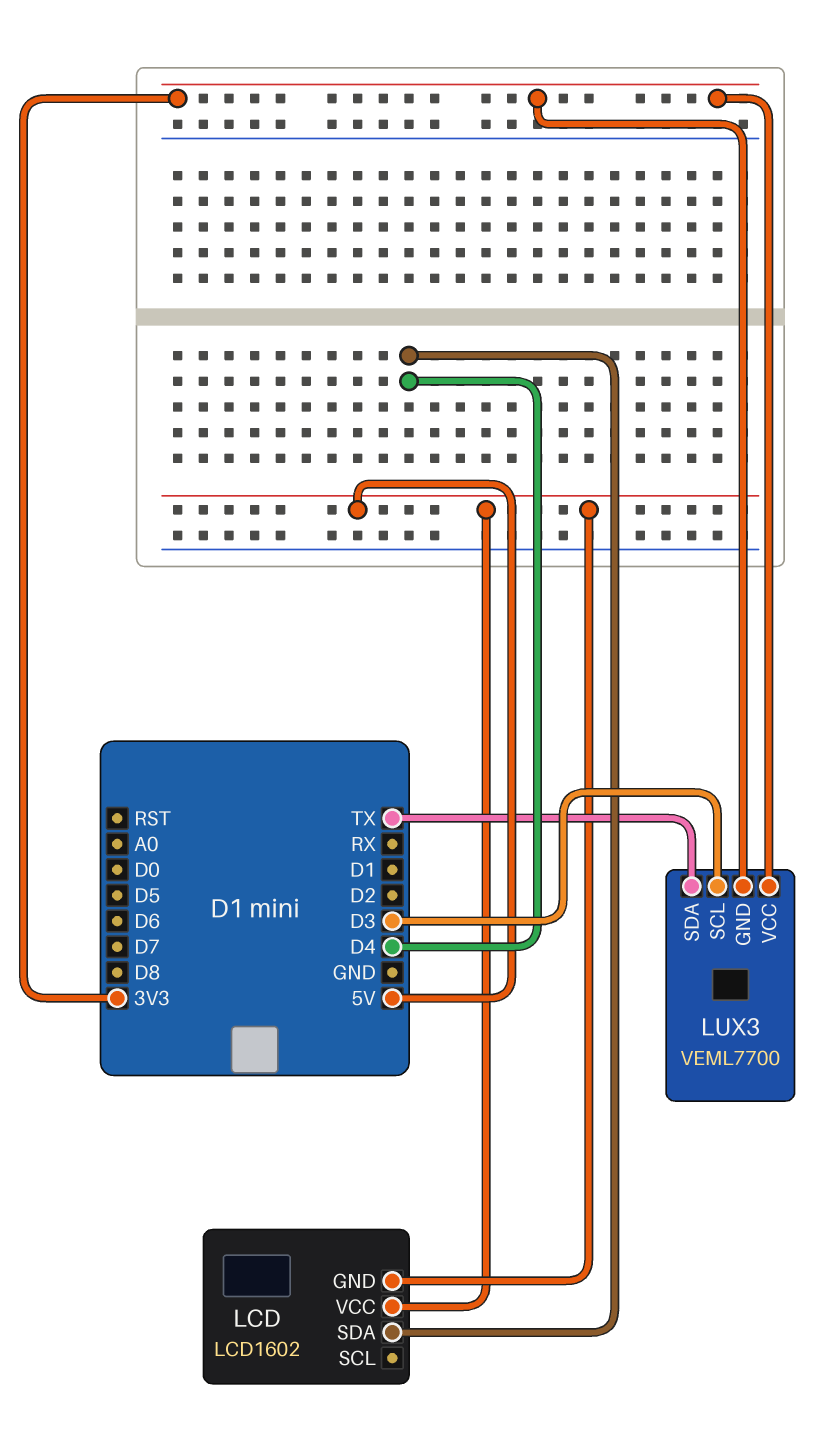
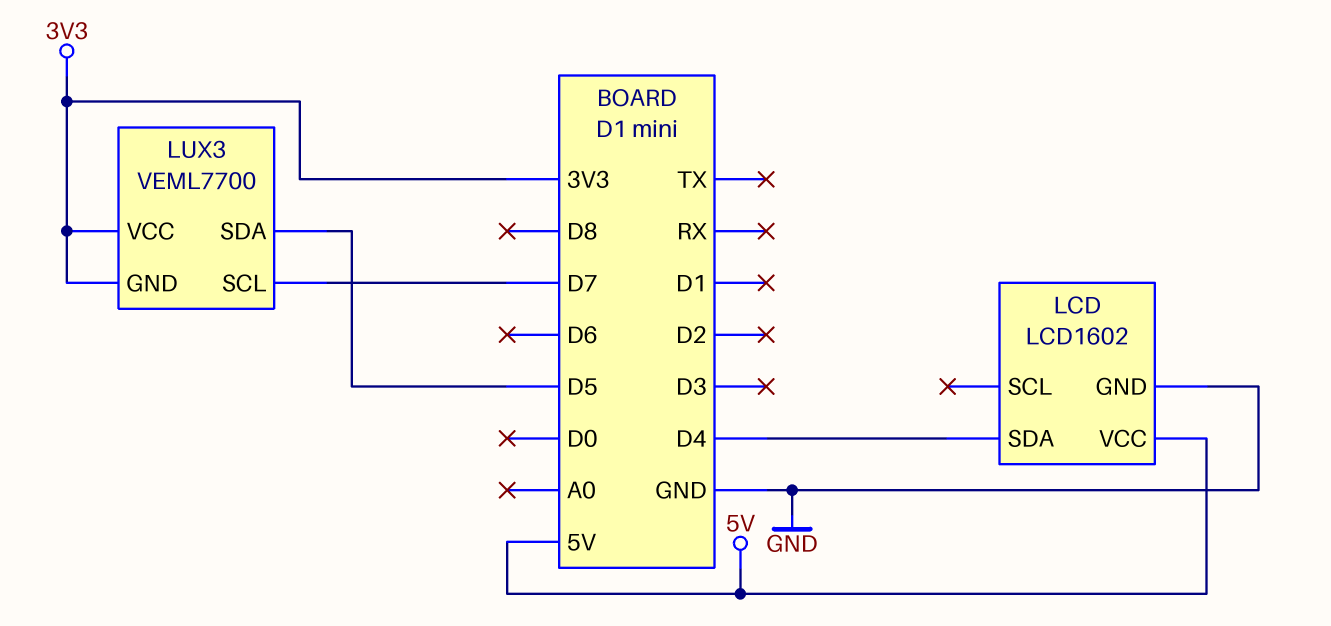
LCD pin GND: 5V -> GND
LUX3 pin SCL: D3 -> D7
LUX3 pin SDA: TX -> D5

